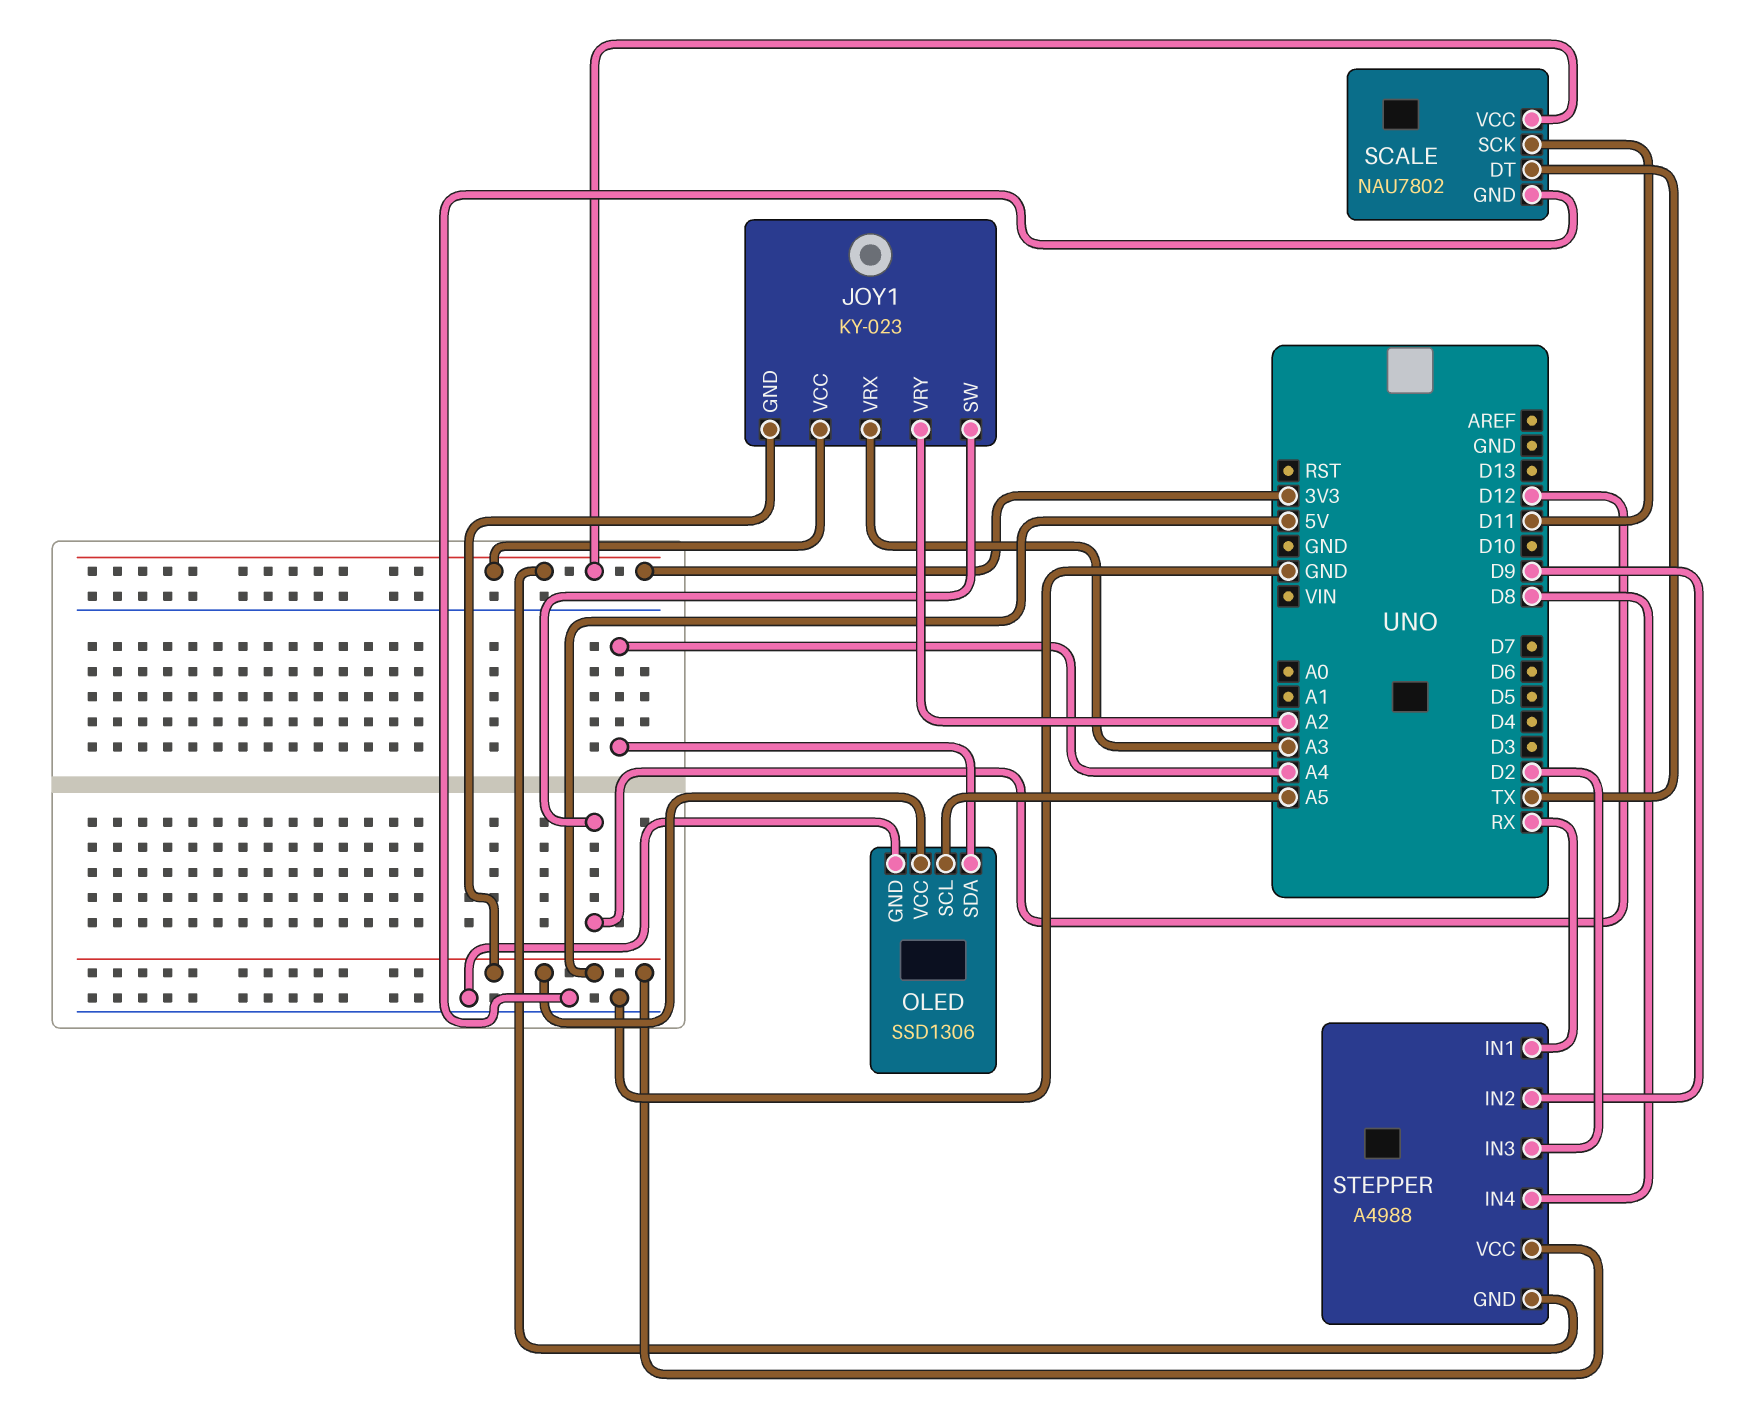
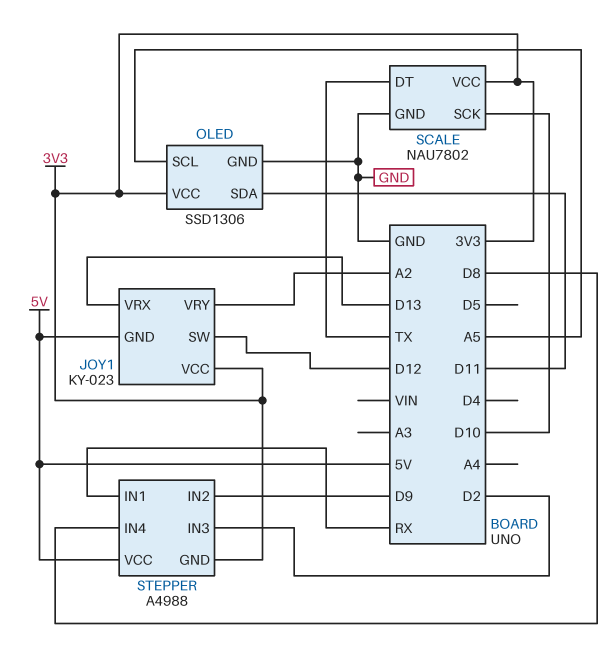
JOY1 pin VRX: A3 -> D13
OLED pin SDA: A4 -> D11
OLED pin VCC: 5V -> 3V3
SCALE pin SCK: D11 -> D10

